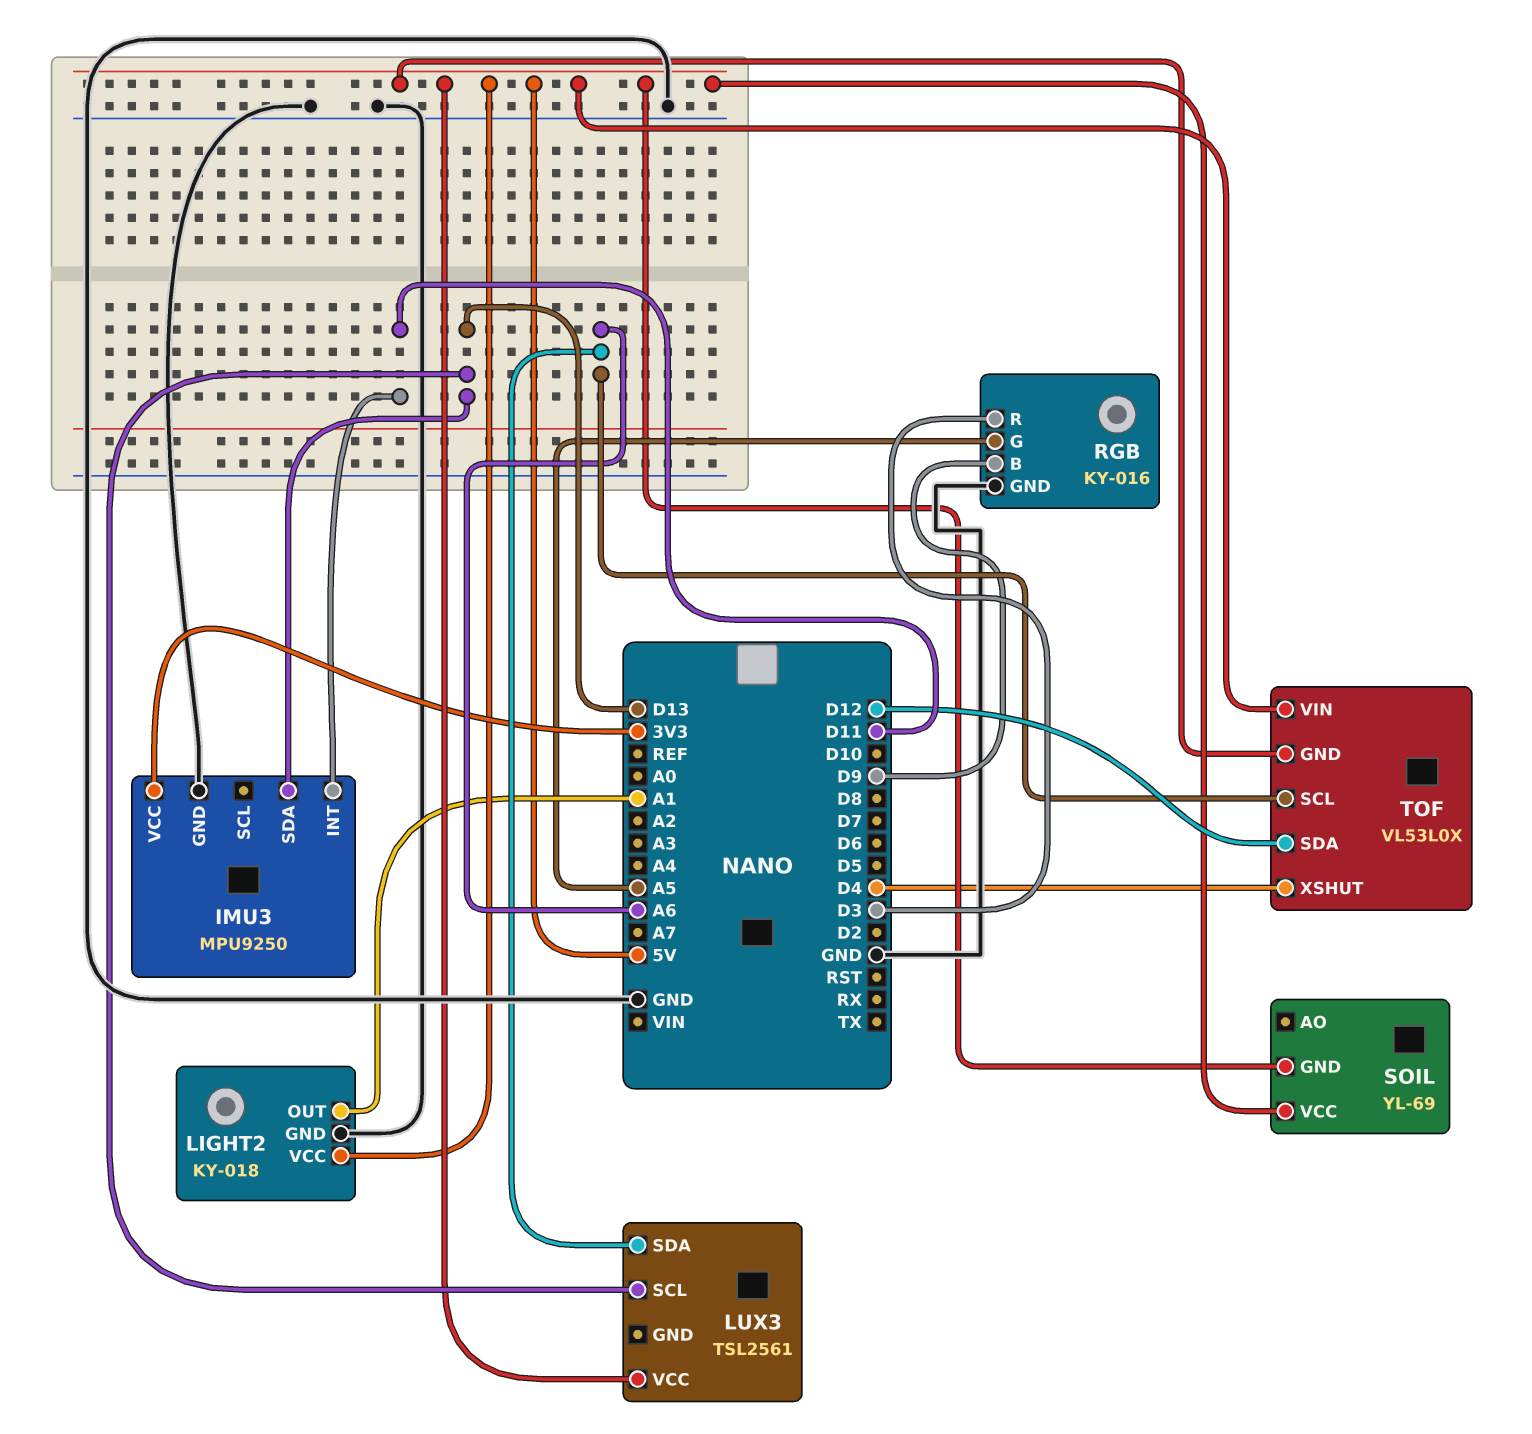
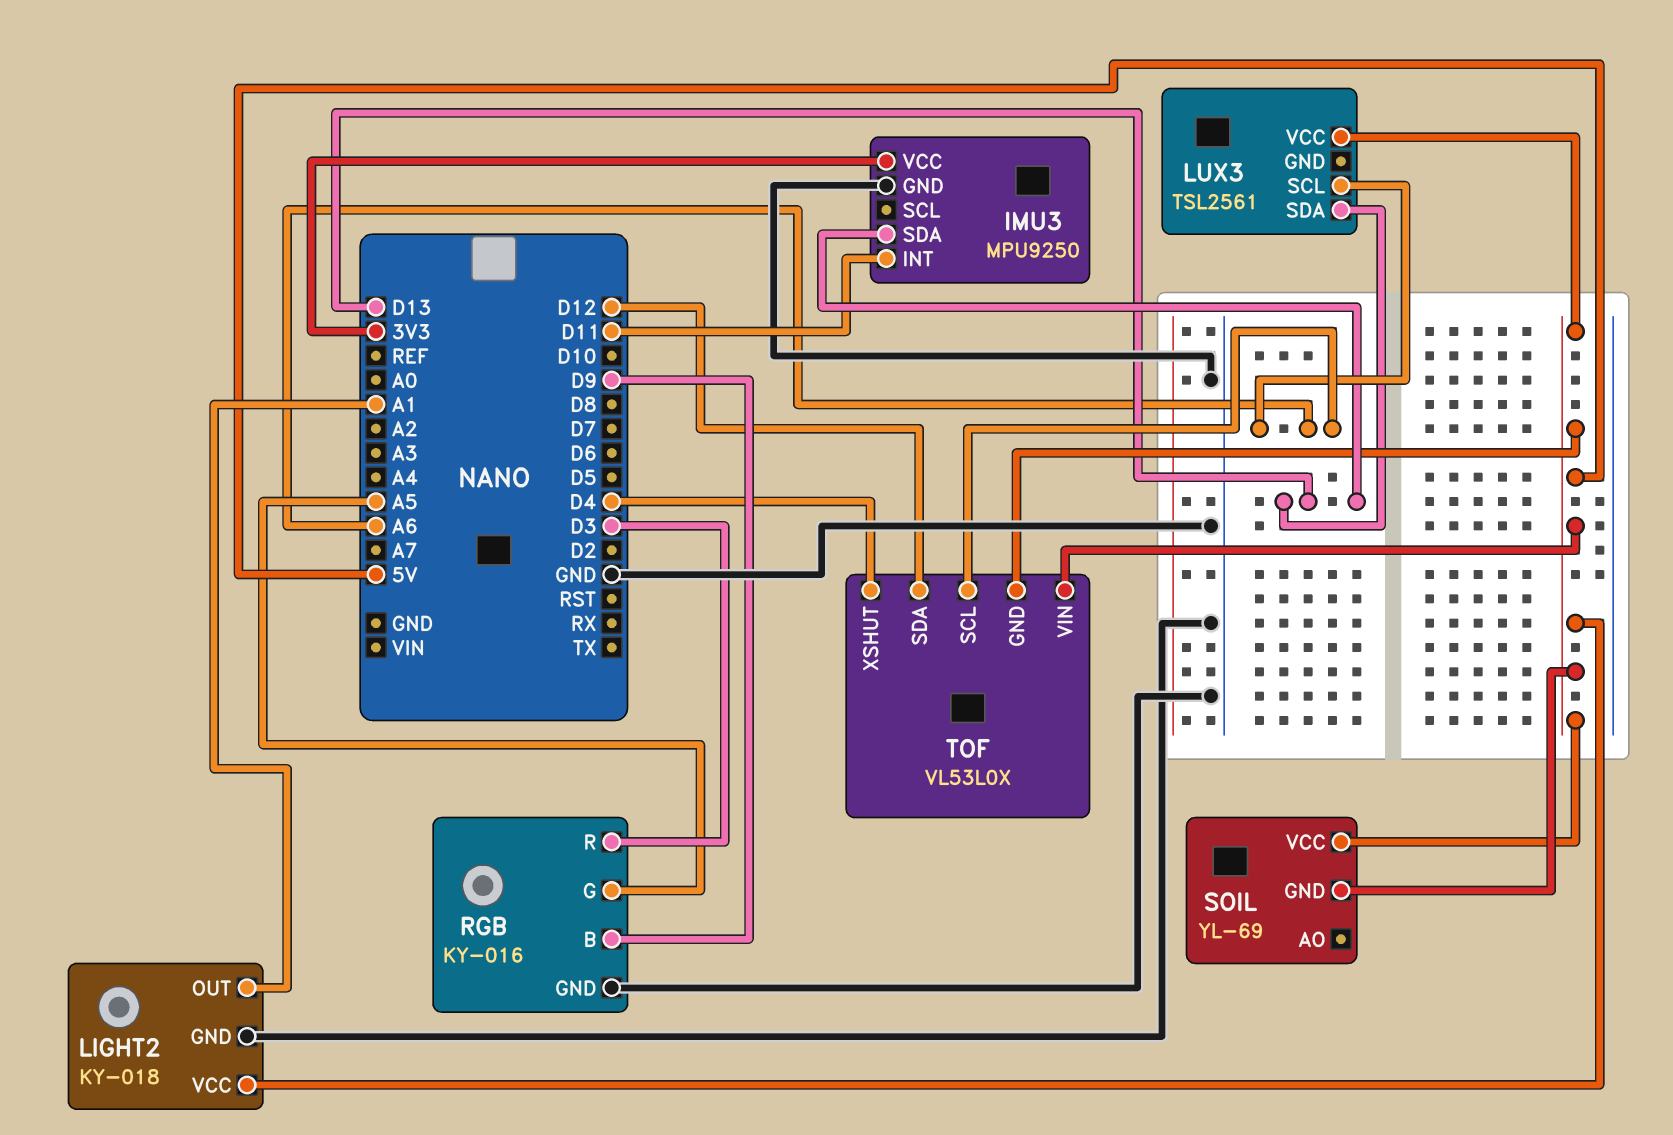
LUX3 pin SCL: D13 -> A6
LUX3 pin SDA: A6 -> D13

